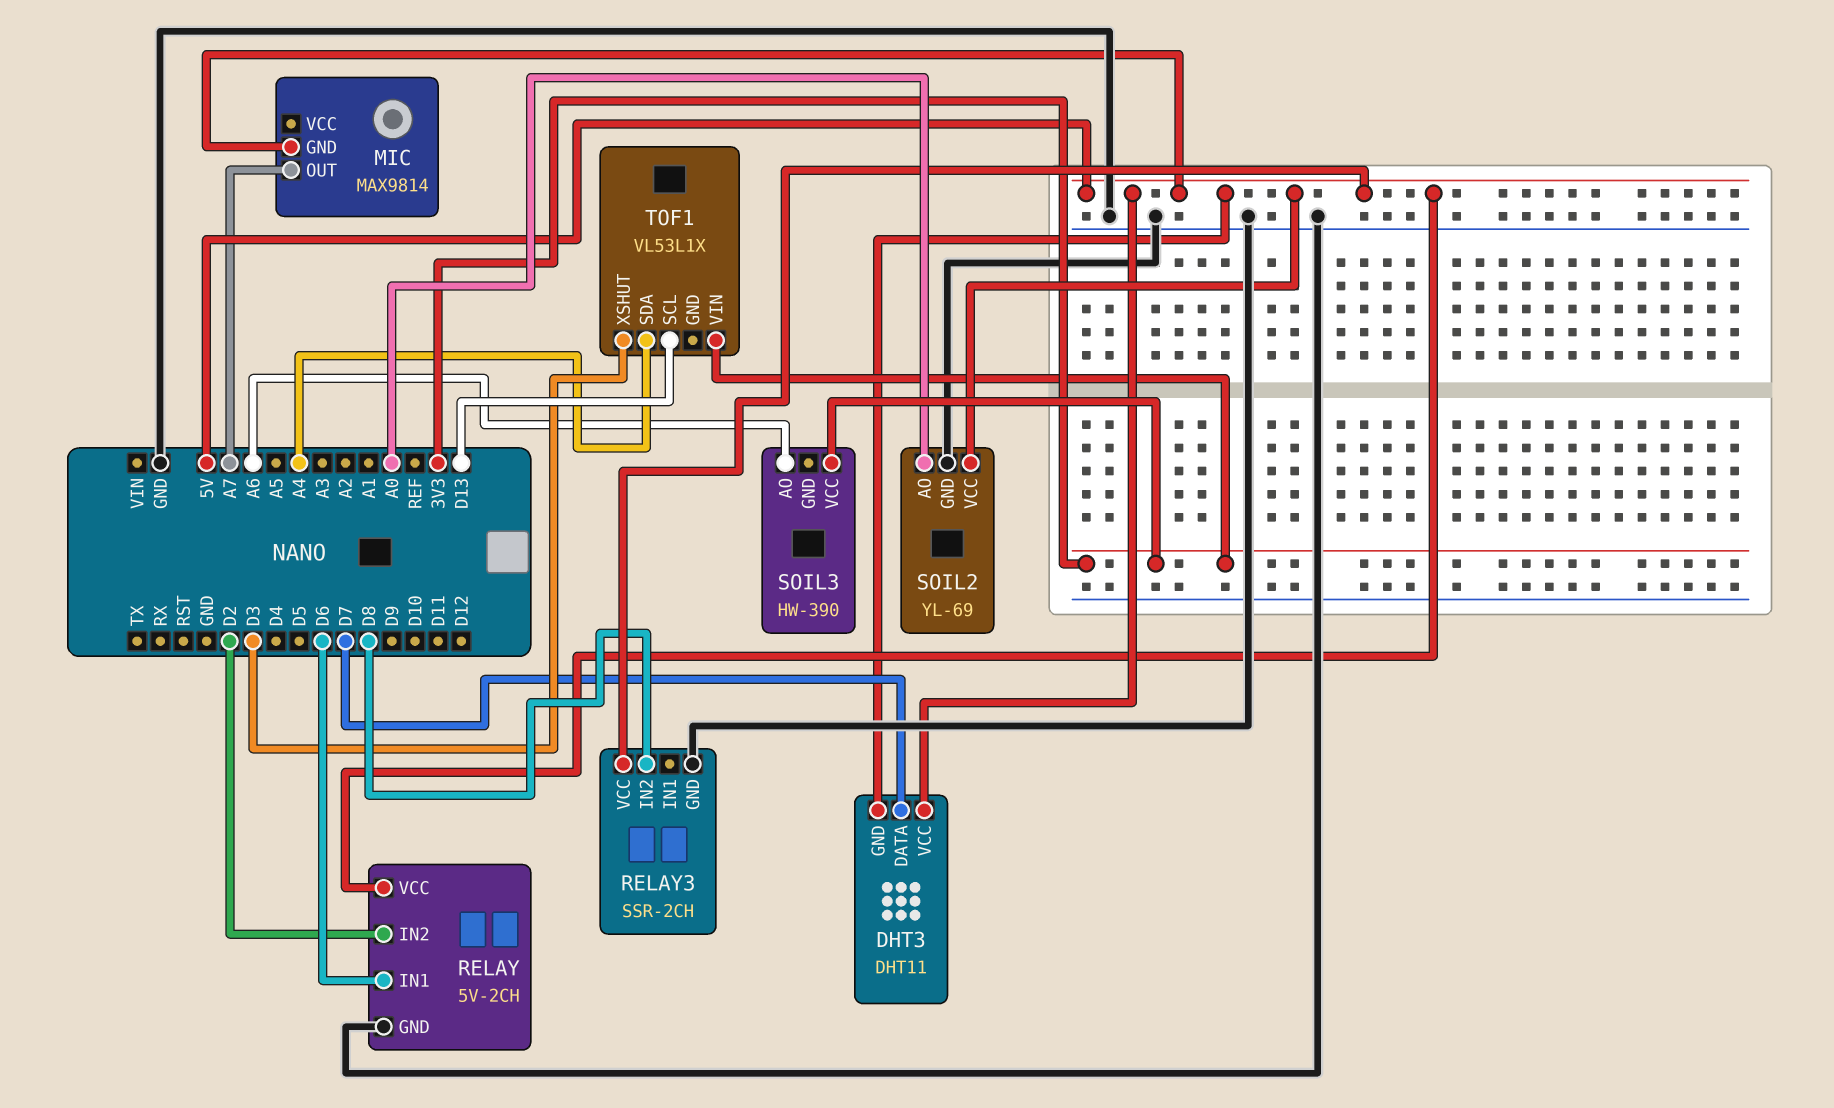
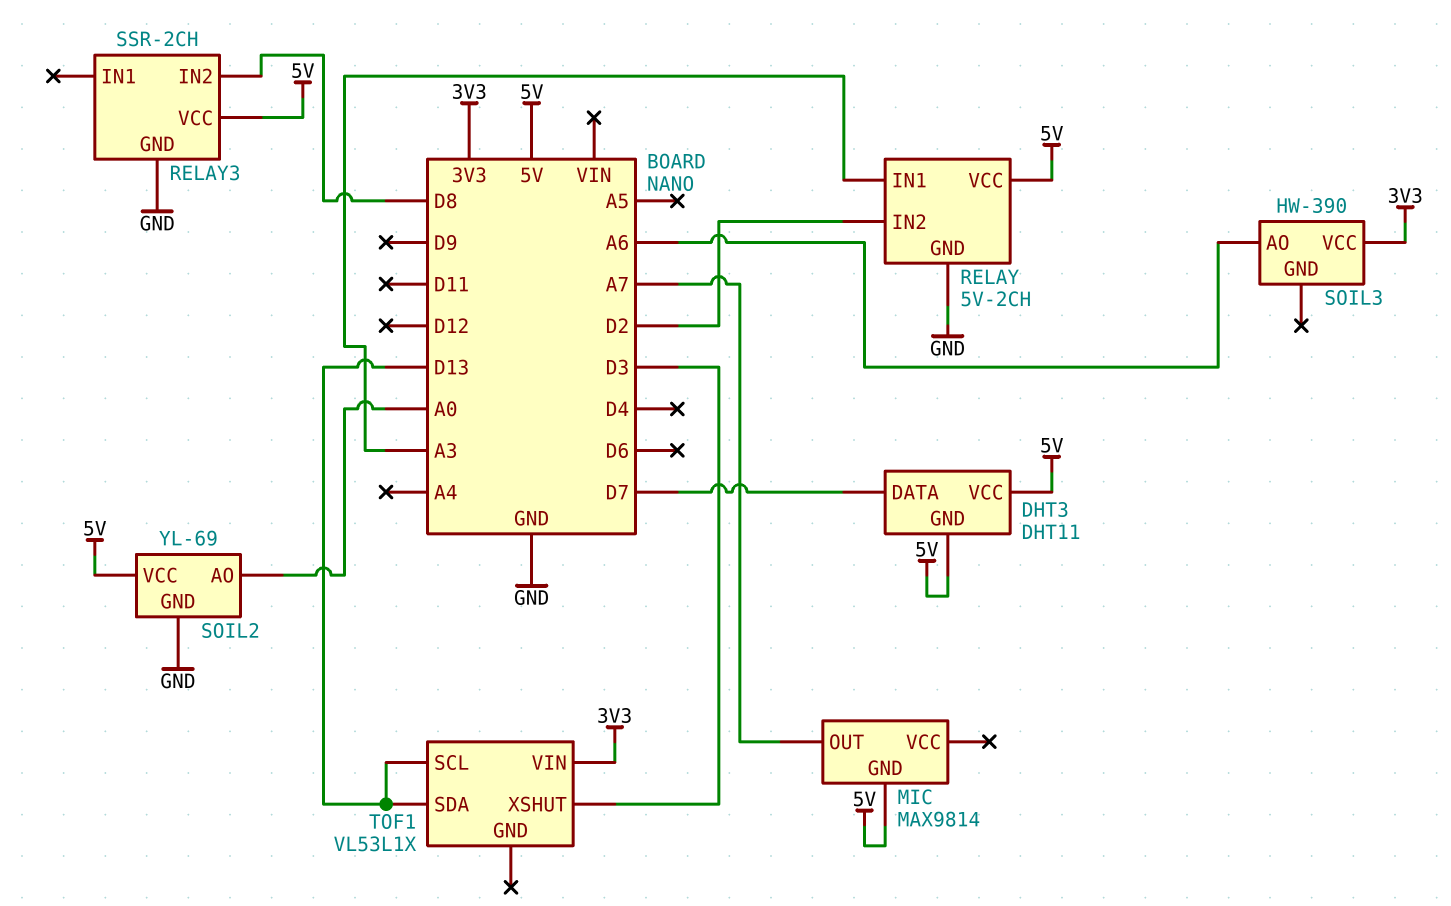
RELAY pin IN1: D6 -> A3
TOF1 pin SDA: A4 -> D13

